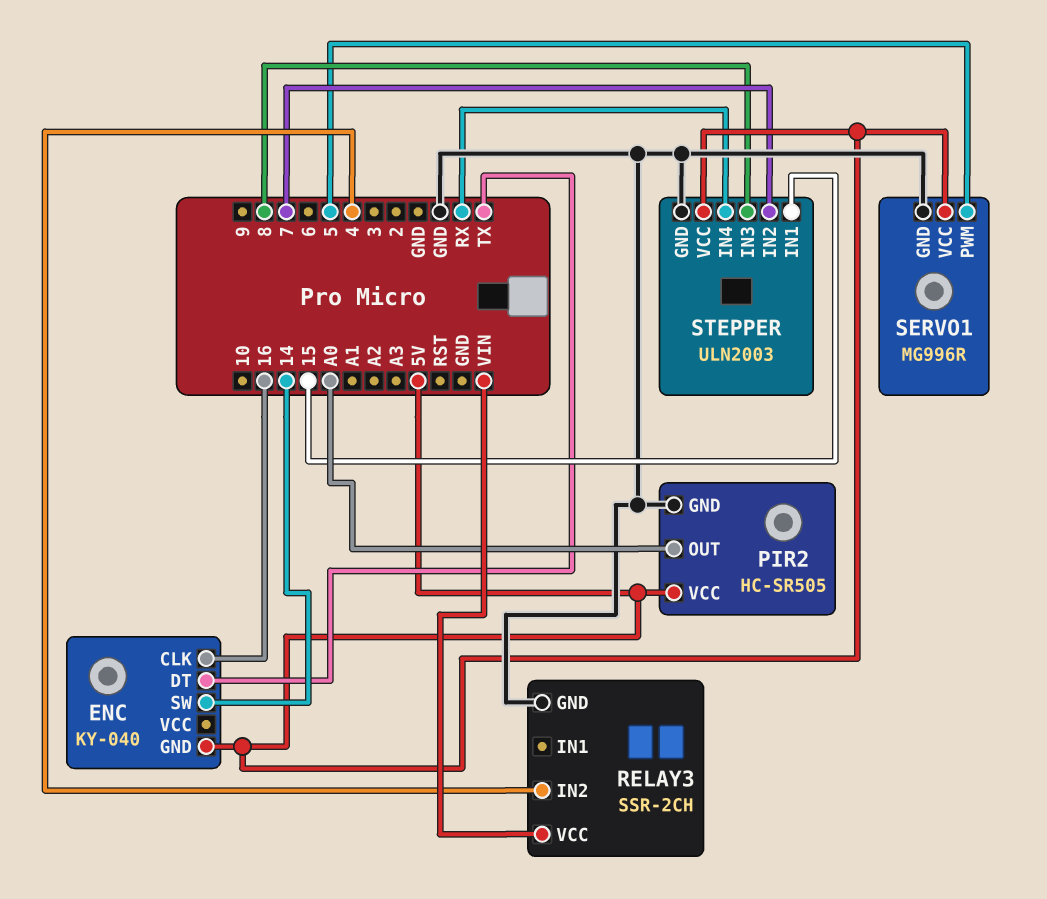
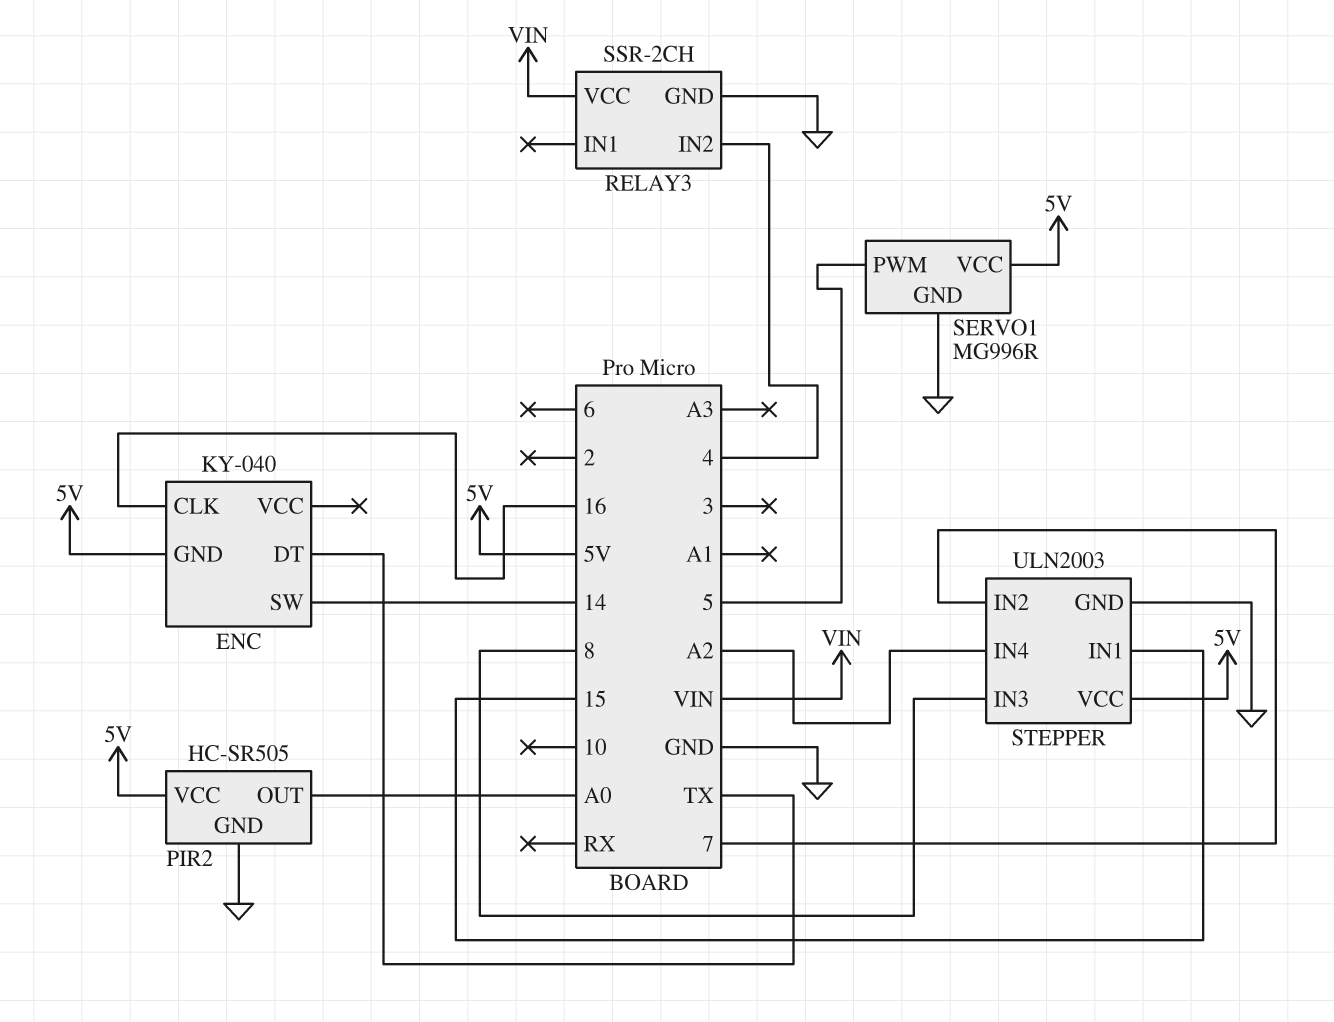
STEPPER pin IN4: RX -> A2

